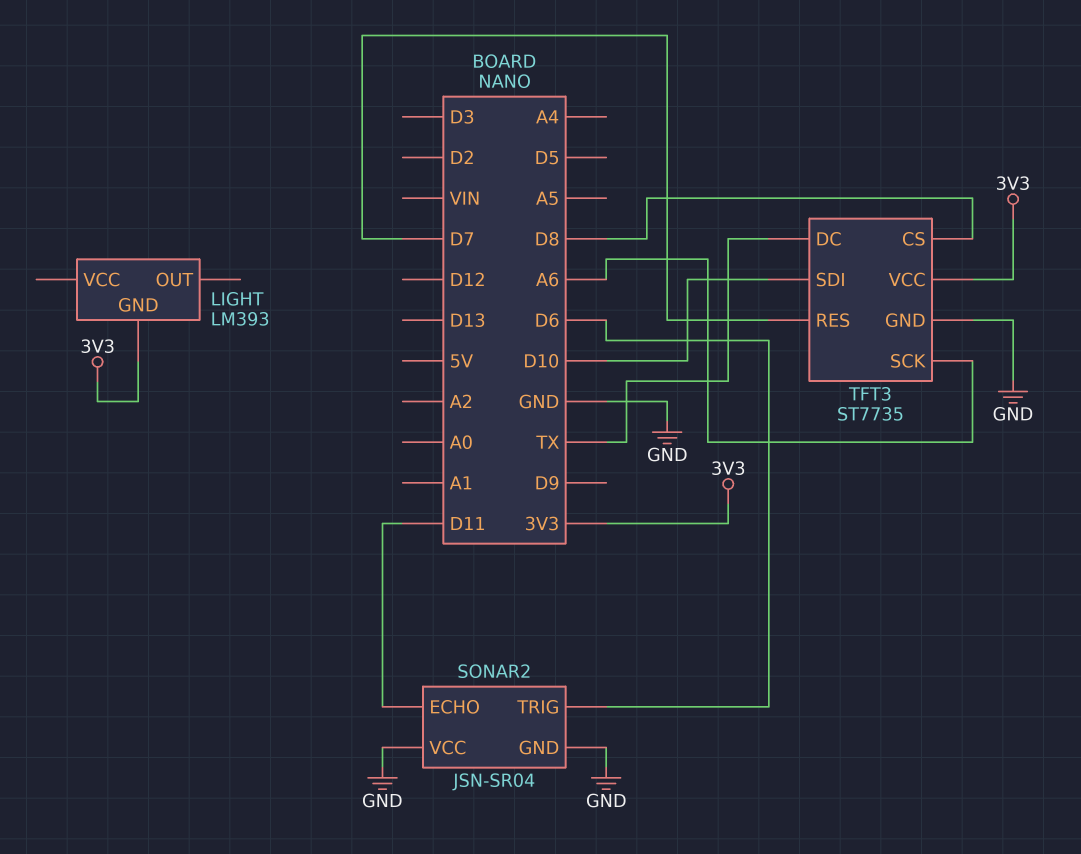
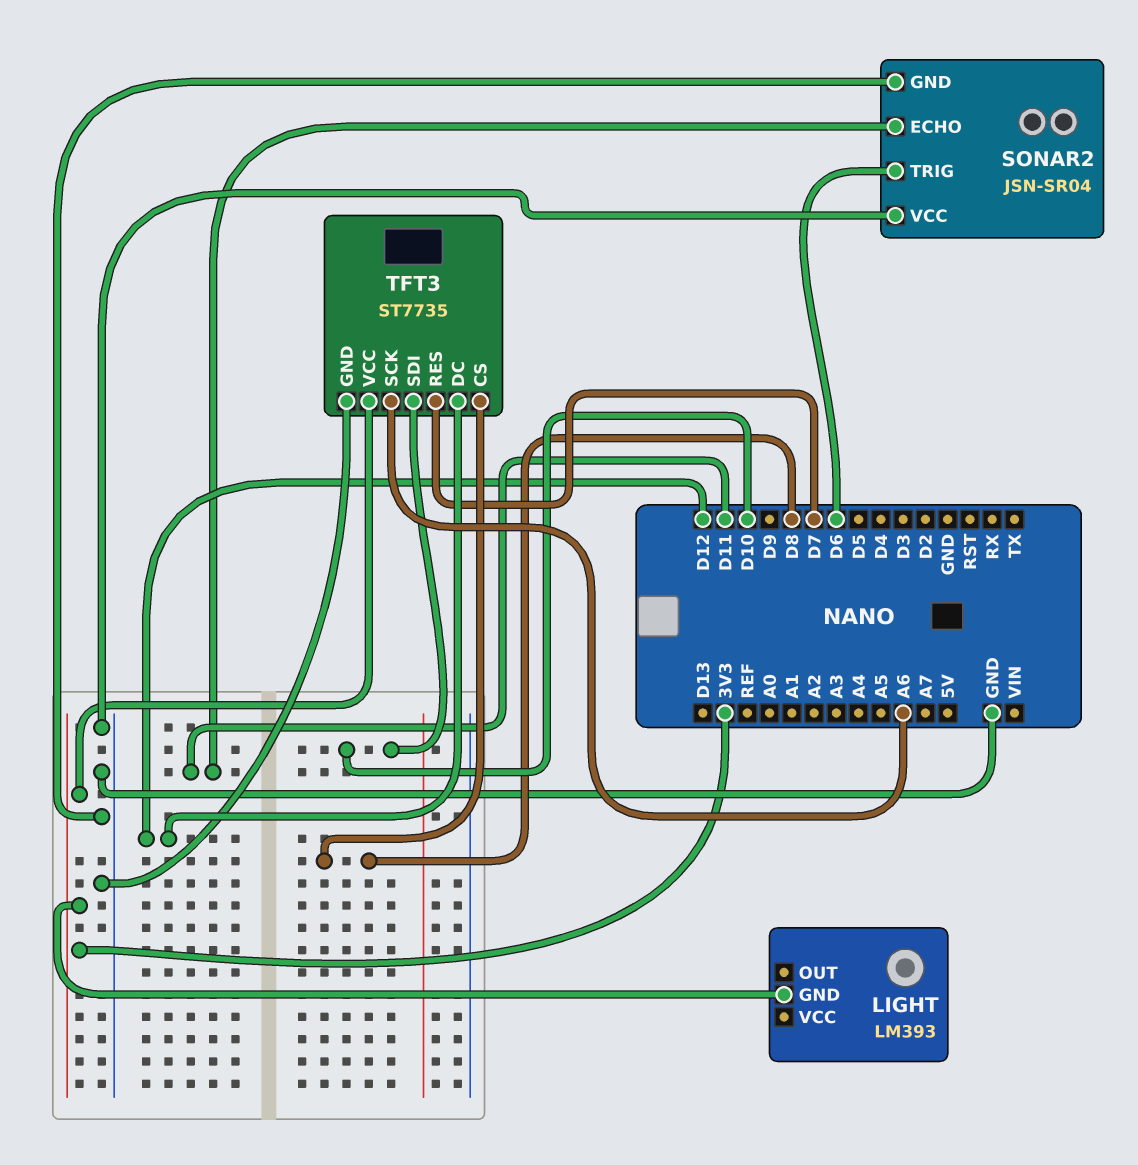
TFT3 pin DC: TX -> D12

